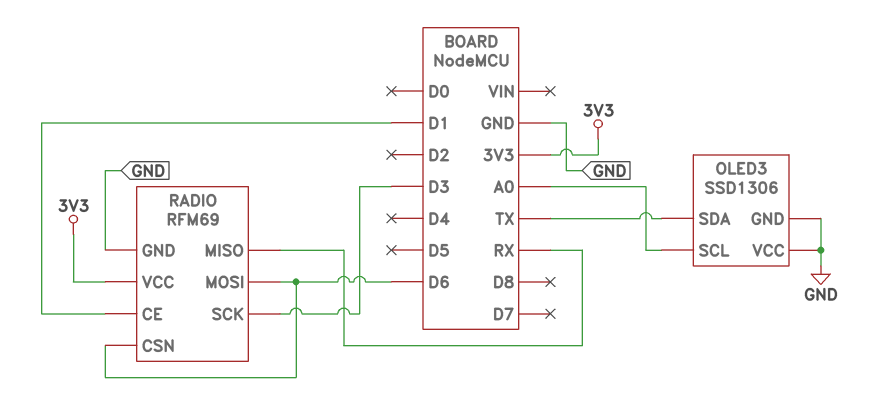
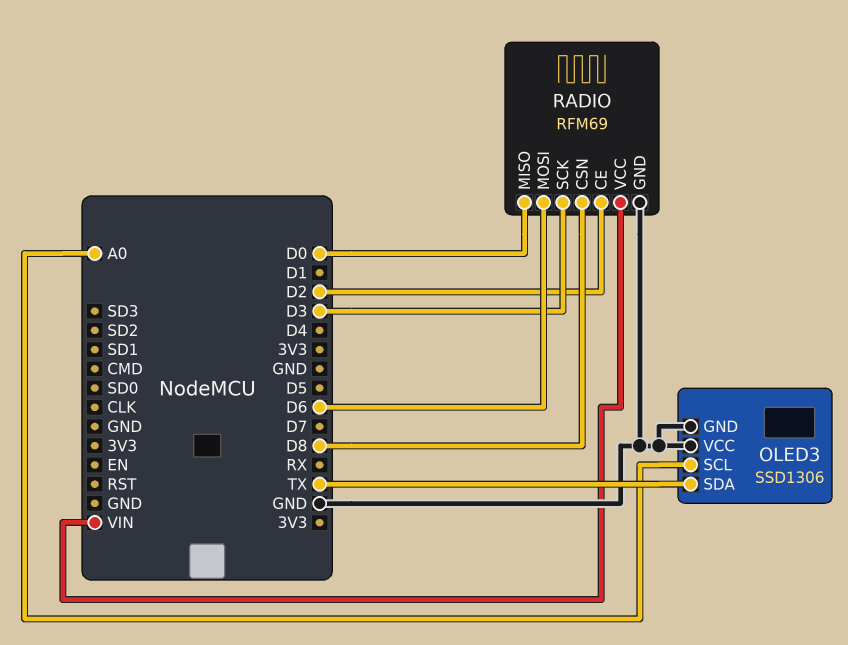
RADIO pin CE: D1 -> D2
RADIO pin CSN: D6 -> D8
RADIO pin MISO: RX -> D0
RADIO pin VCC: 3V3 -> VIN

